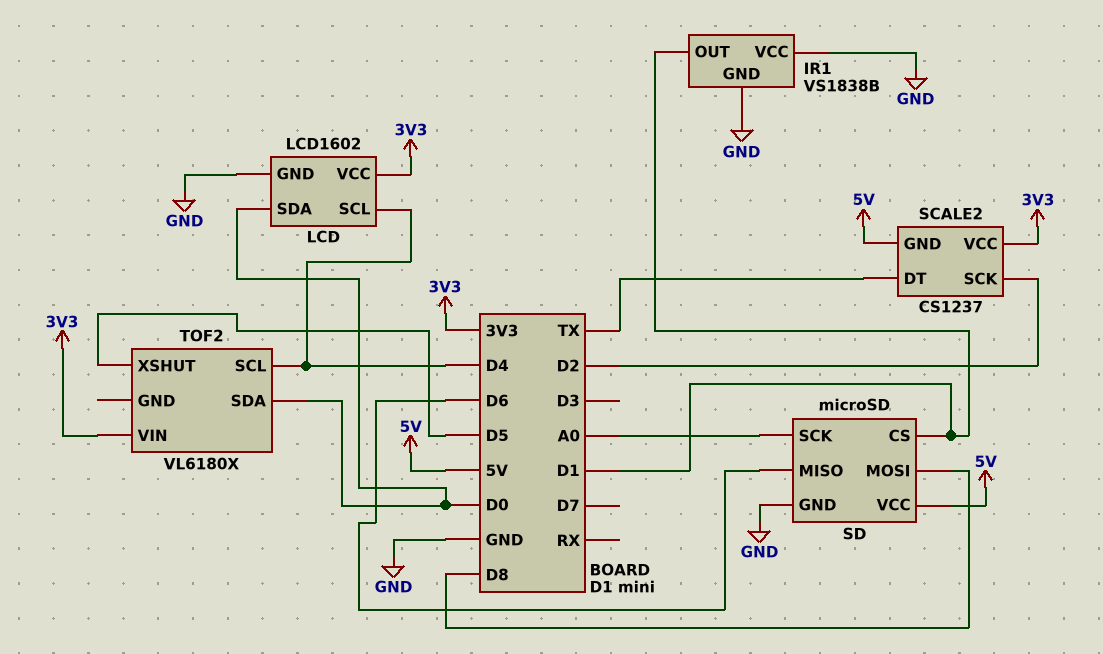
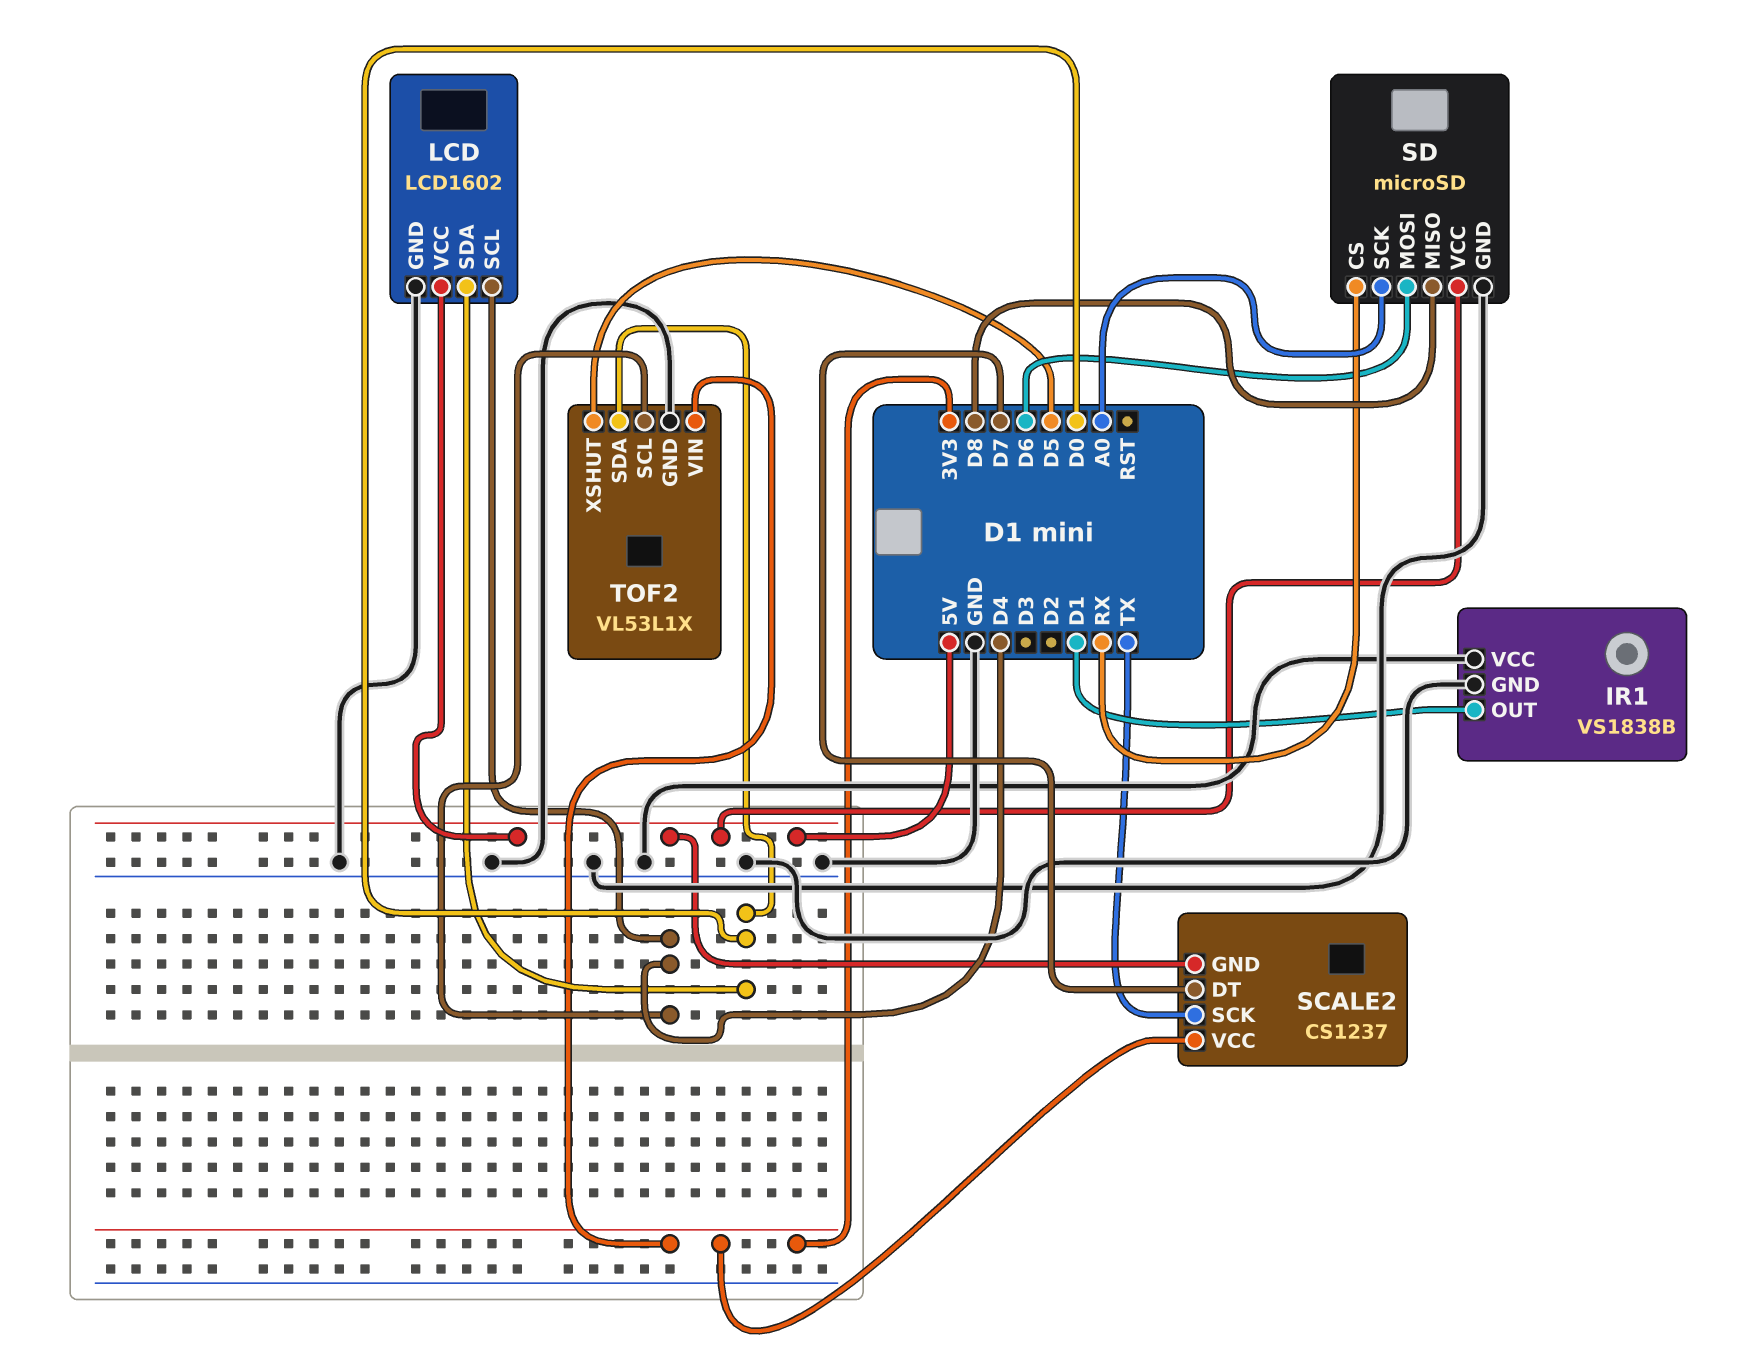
LCD pin VCC: 3V3 -> 5V
SCALE2 pin DT: TX -> D7
SCALE2 pin SCK: D2 -> TX
SD pin CS: D1 -> RX
SD pin MISO: D6 -> D8
SD pin MOSI: D8 -> D6
TOF2: VL6180X -> VL53L1X
TOF2 pin GND: none -> GND

